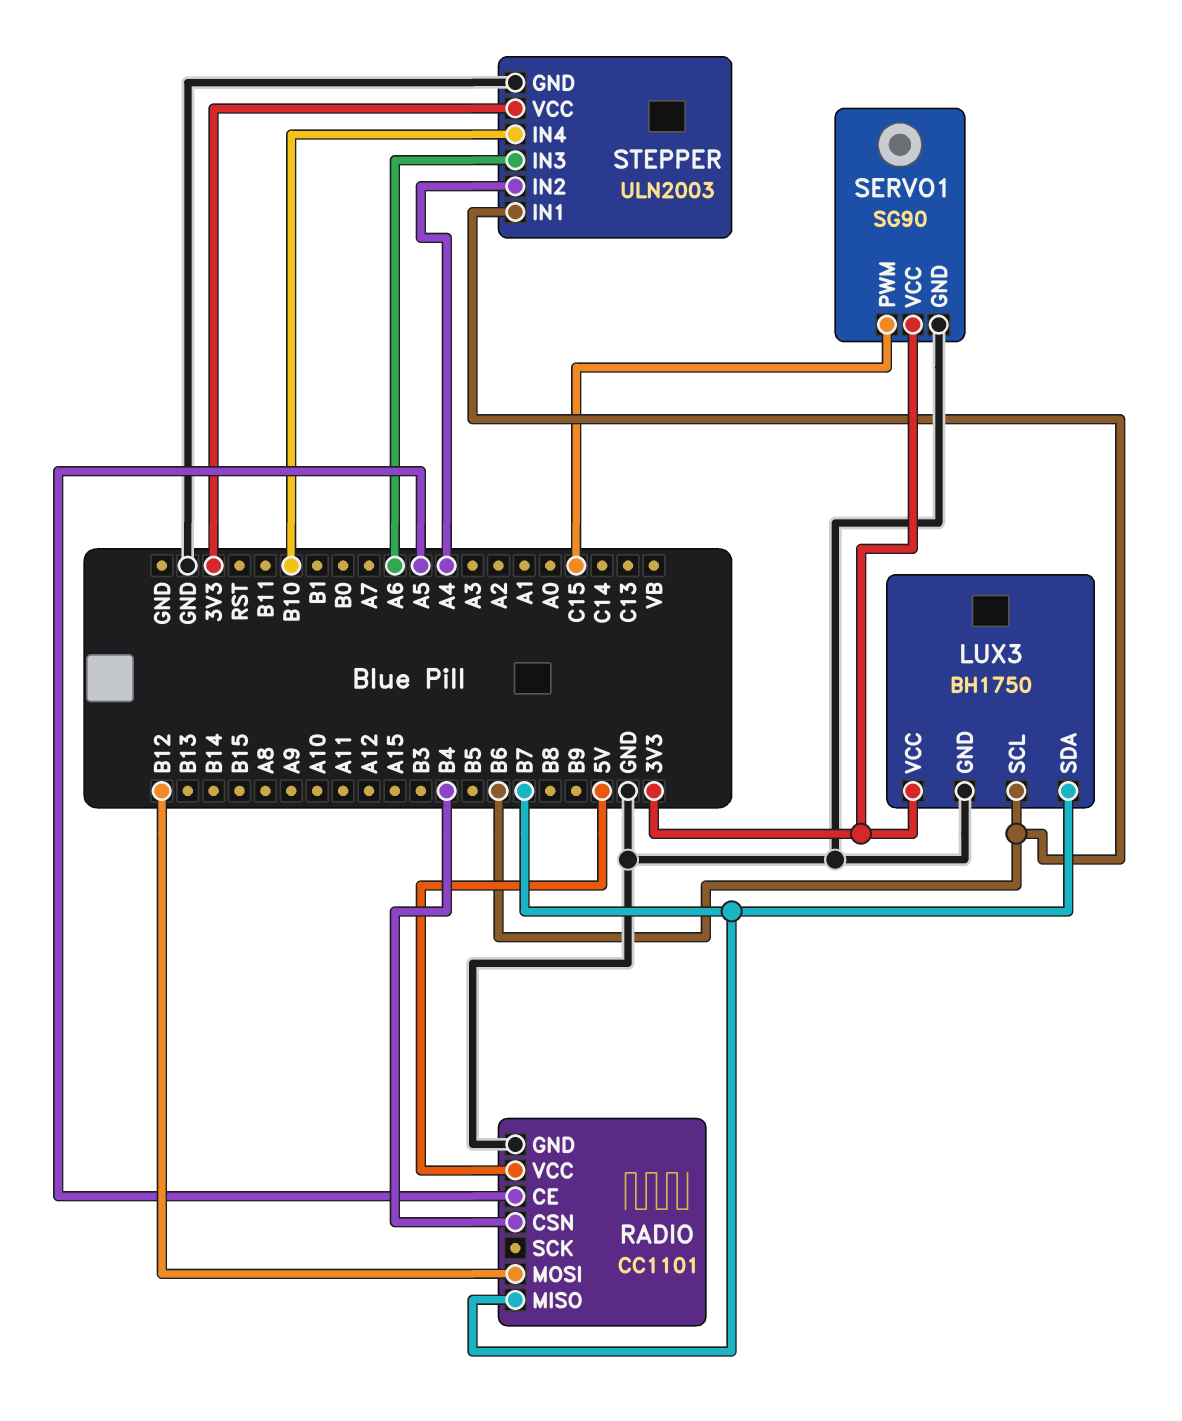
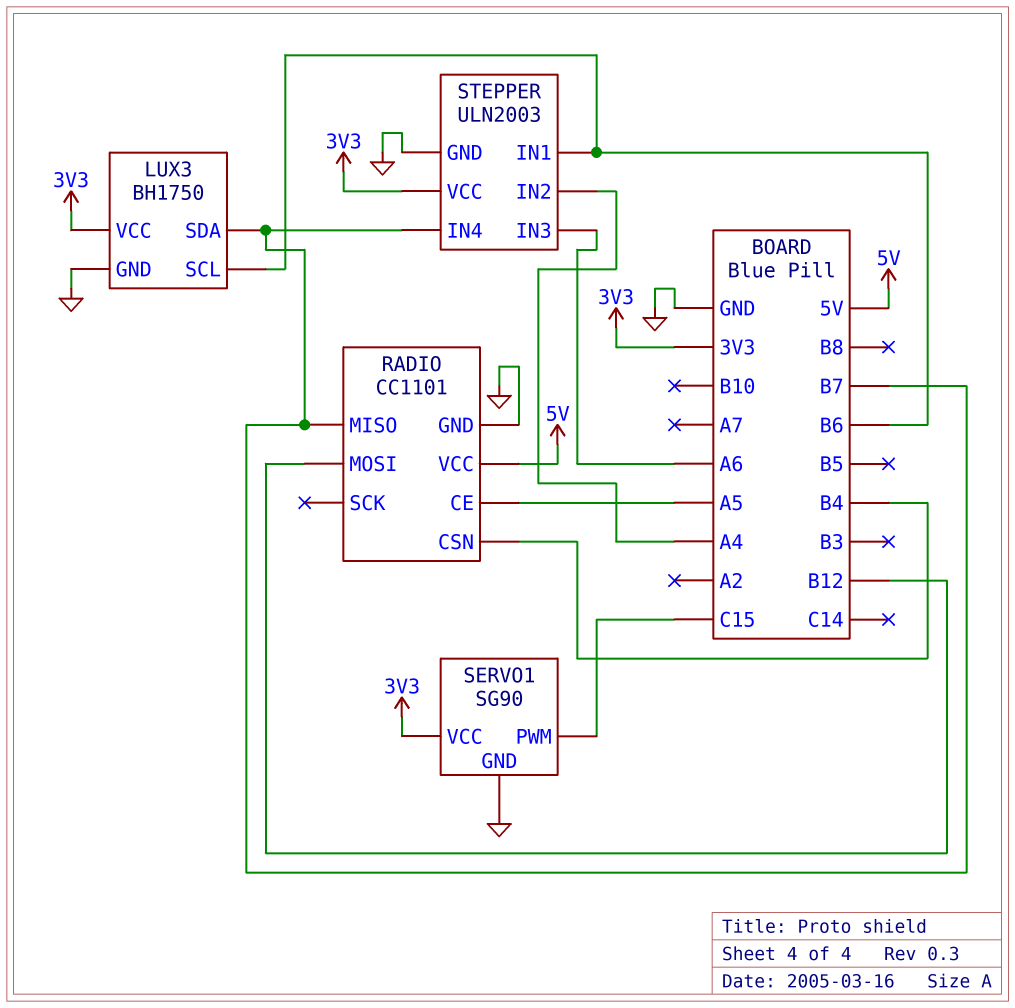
STEPPER pin IN4: B10 -> B7

